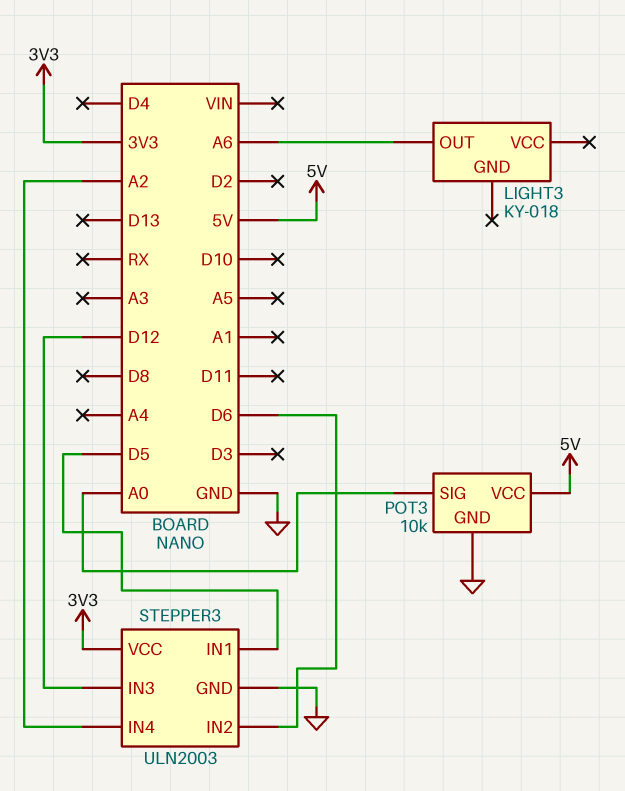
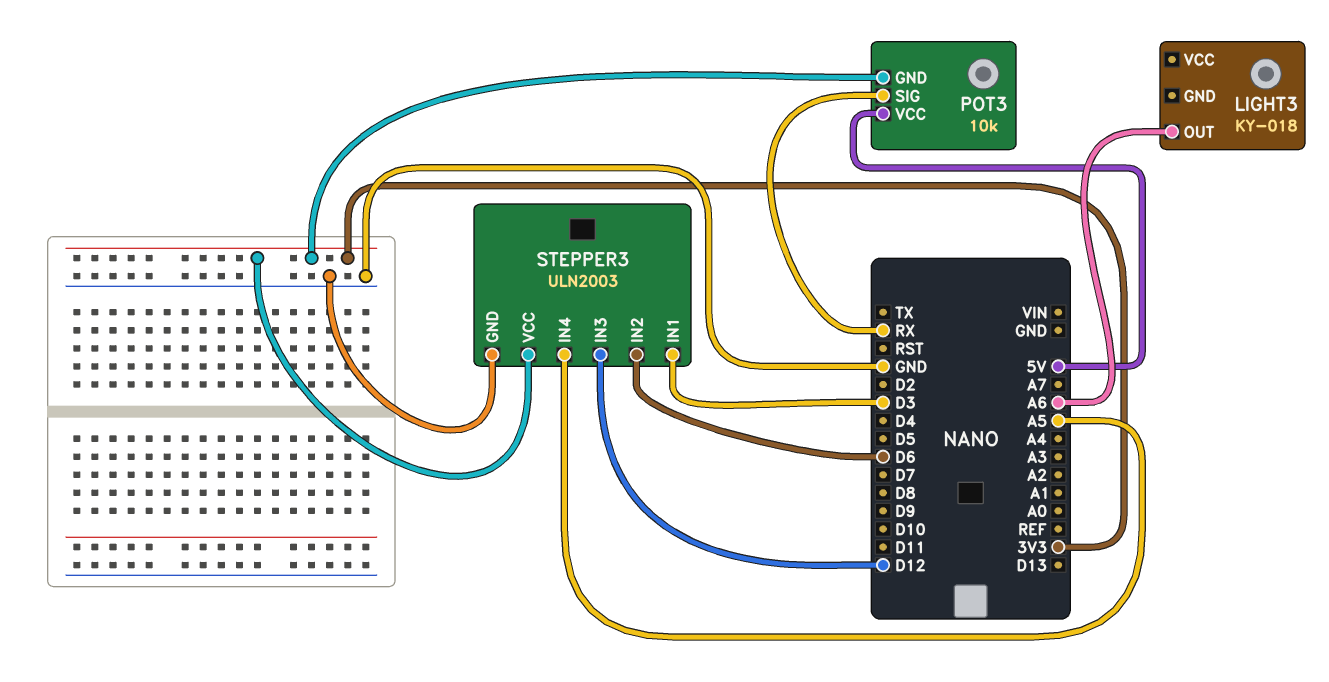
POT3 pin GND: GND -> 3V3
POT3 pin SIG: A0 -> RX
STEPPER3 pin IN1: D5 -> D3
STEPPER3 pin IN4: A2 -> A5

